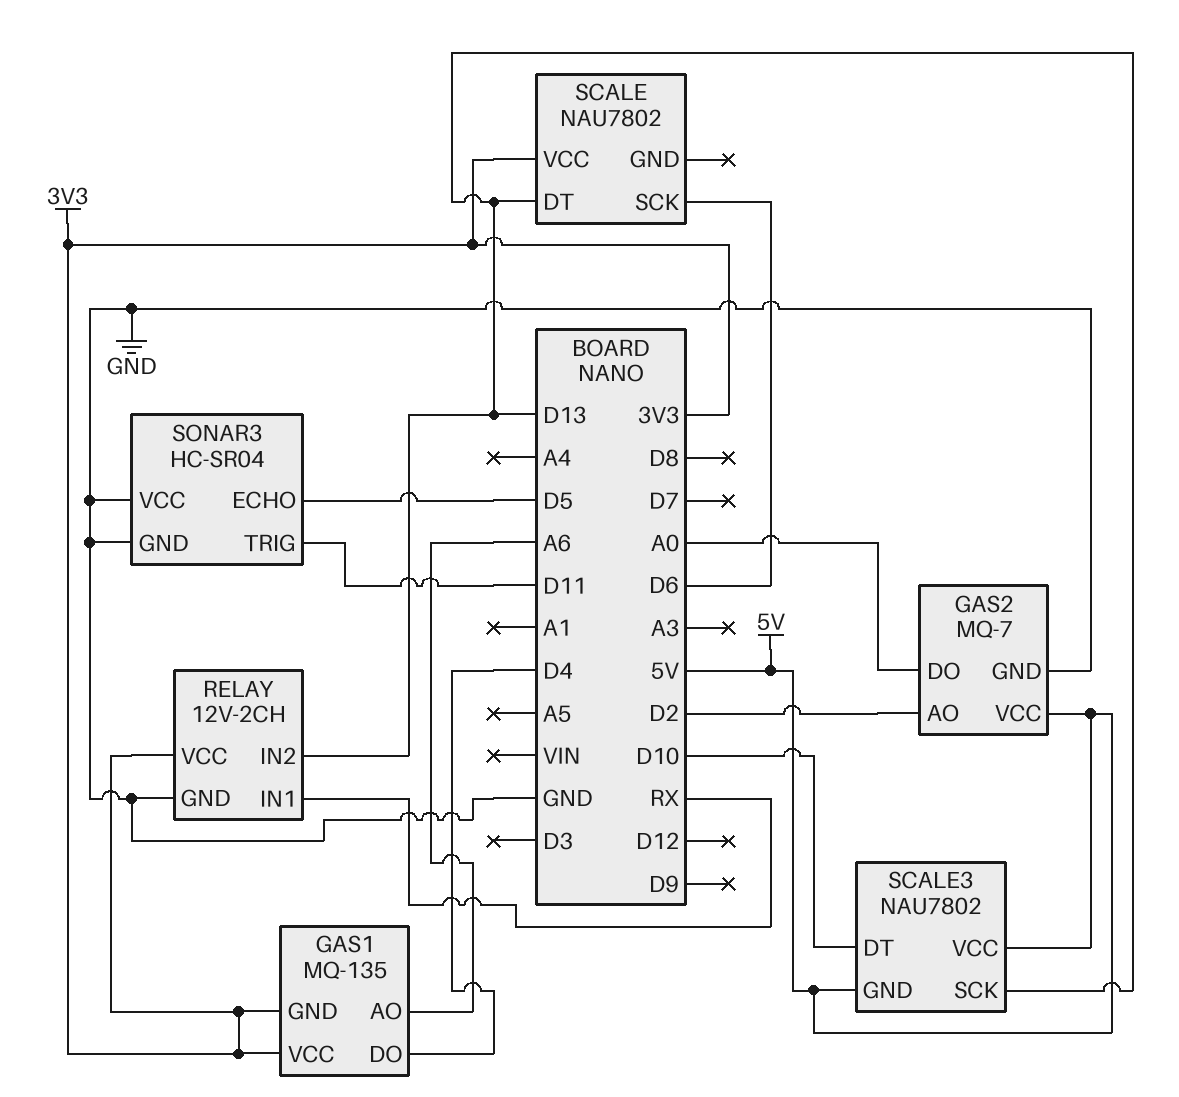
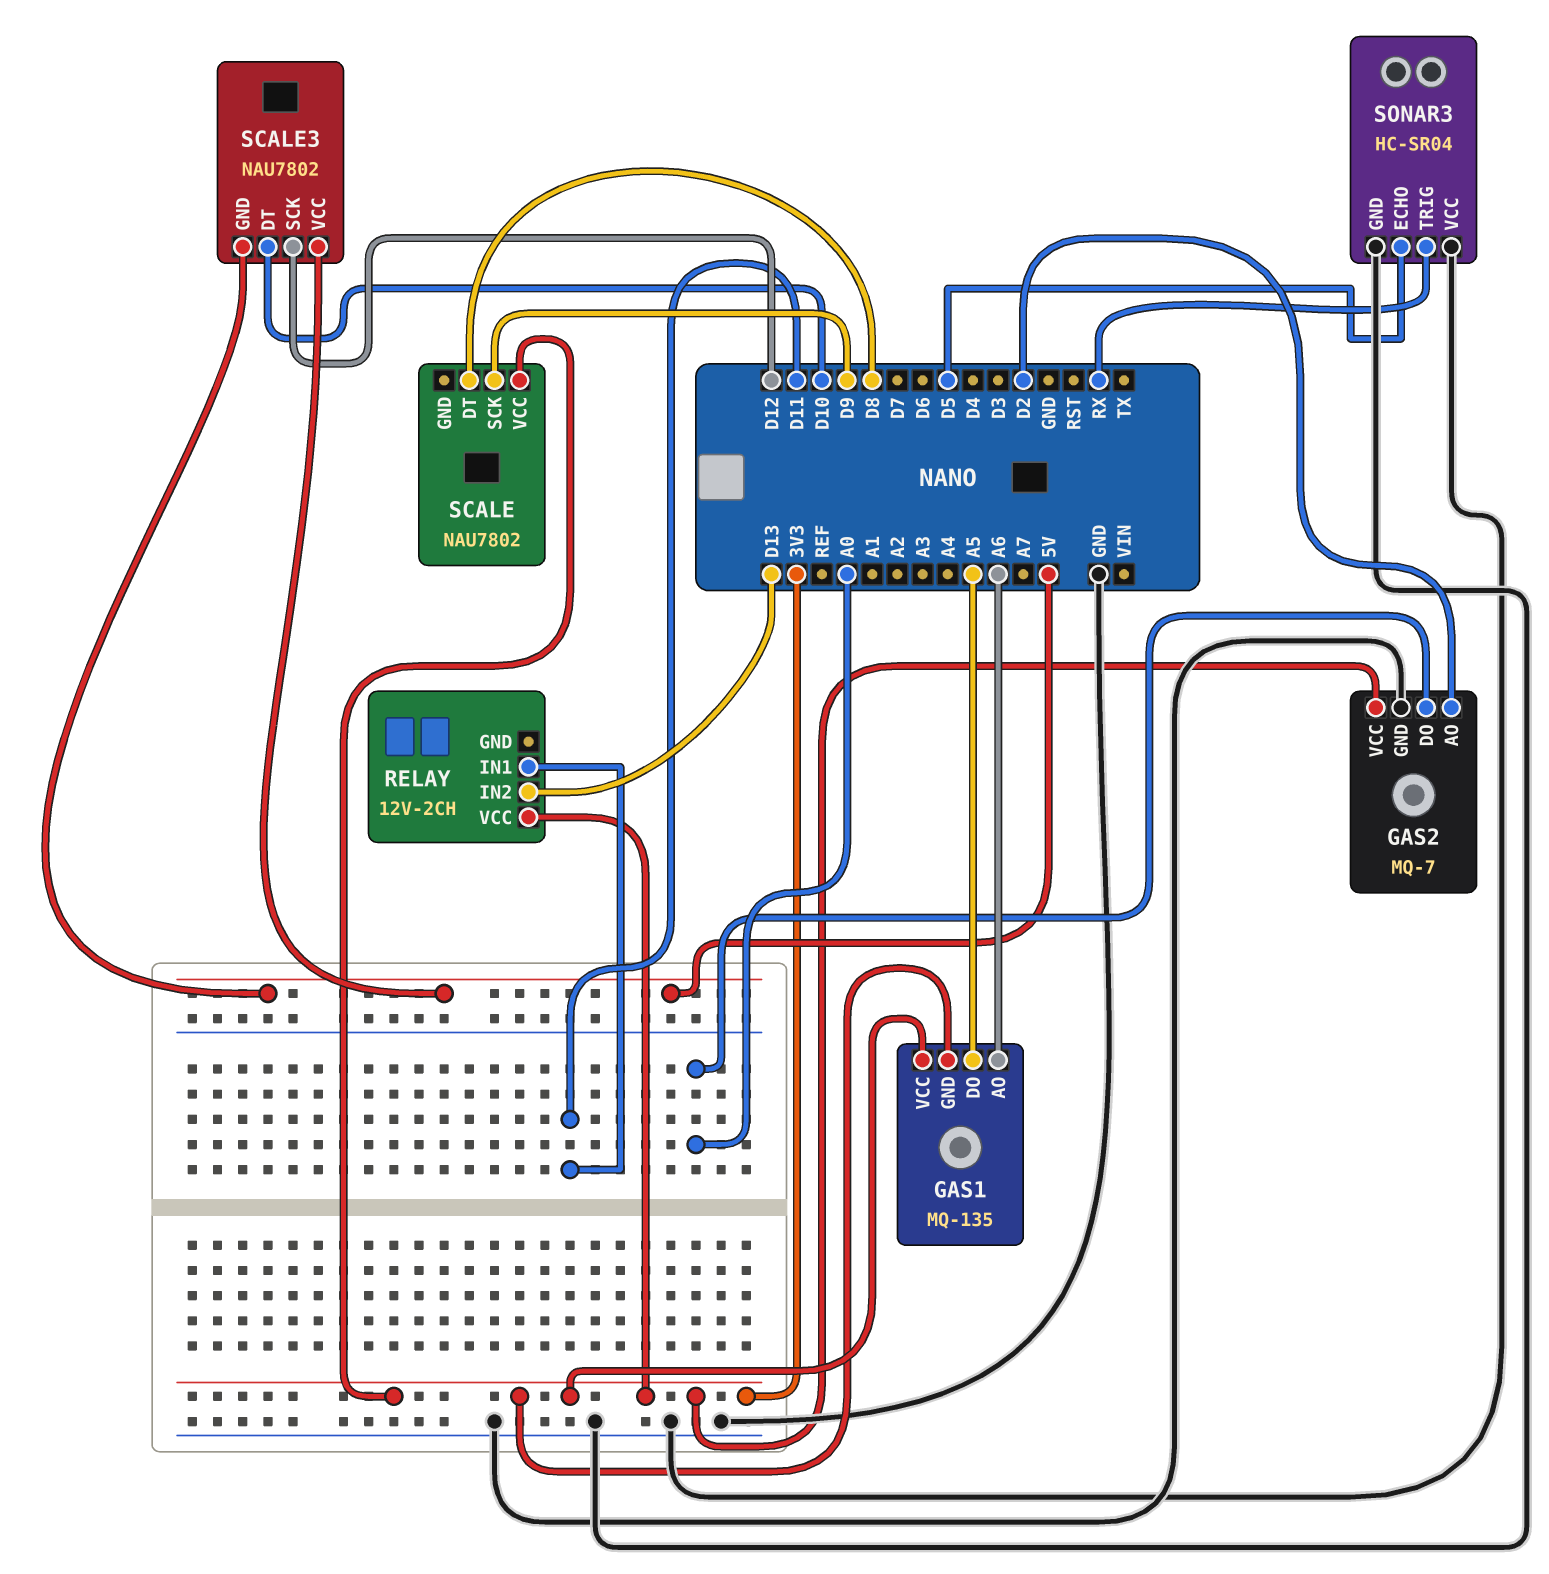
GAS1 pin DO: D4 -> A5
GAS2 pin VCC: 5V -> 3V3
RELAY pin GND: GND -> none
RELAY pin IN1: RX -> D11
SCALE pin DT: D13 -> D8
SCALE pin SCK: D6 -> D9
SCALE3 pin SCK: D13 -> D12
SONAR3 pin TRIG: D11 -> RX

